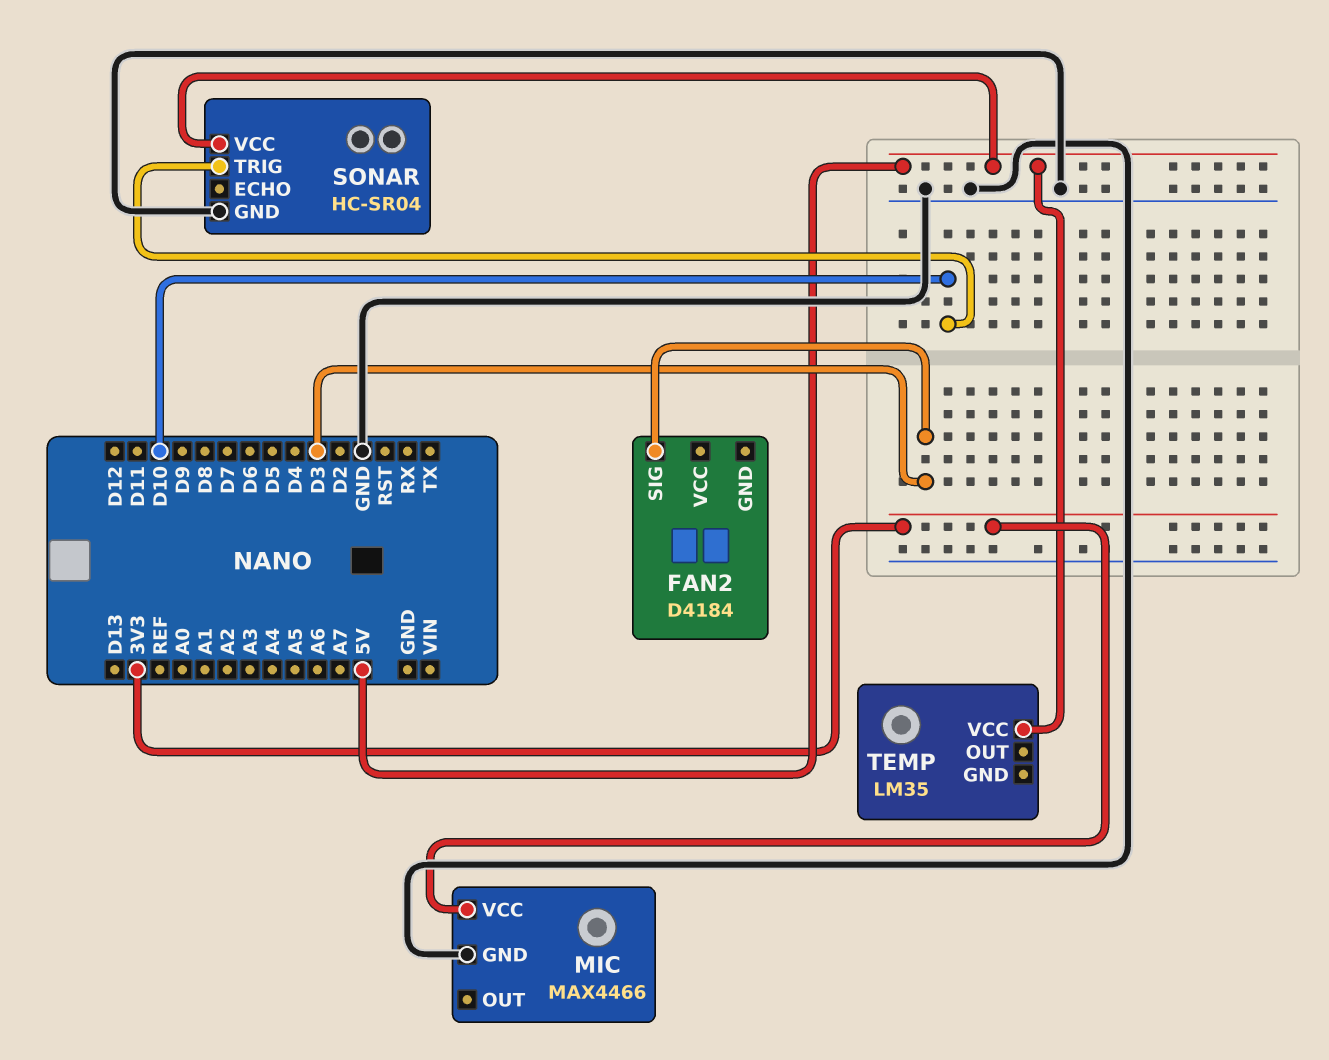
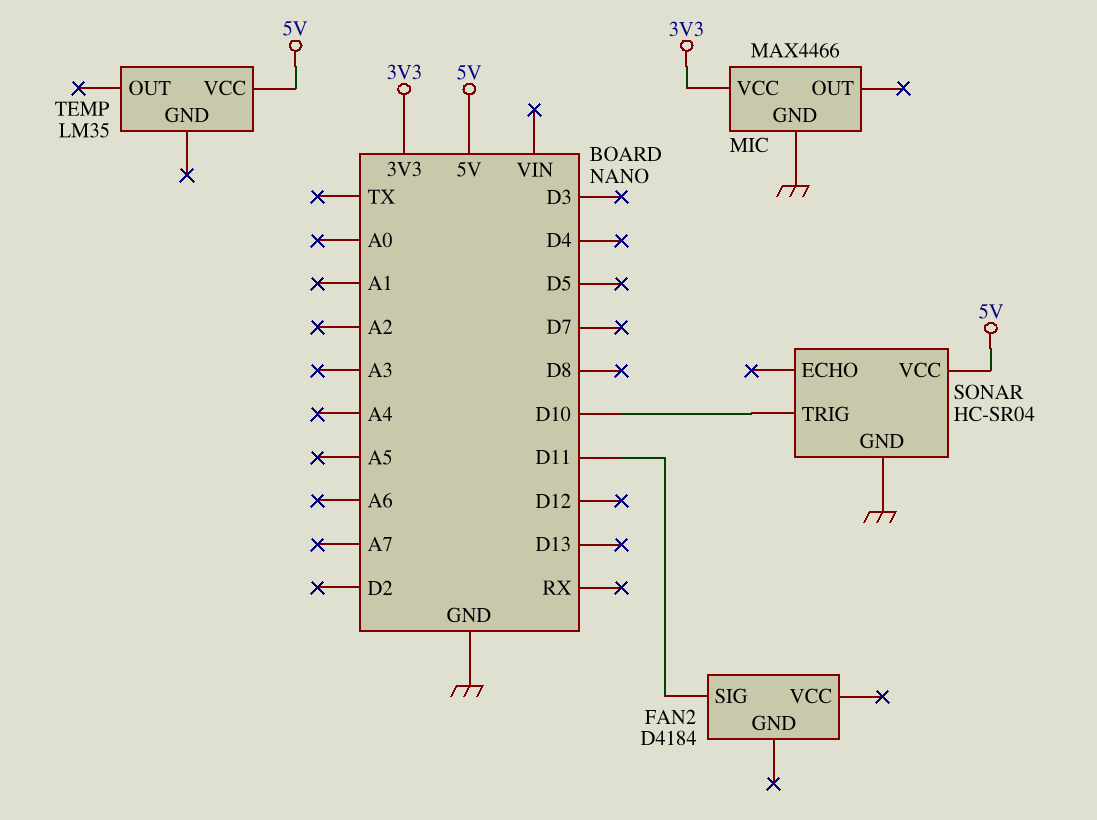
FAN2 pin SIG: D3 -> D11

